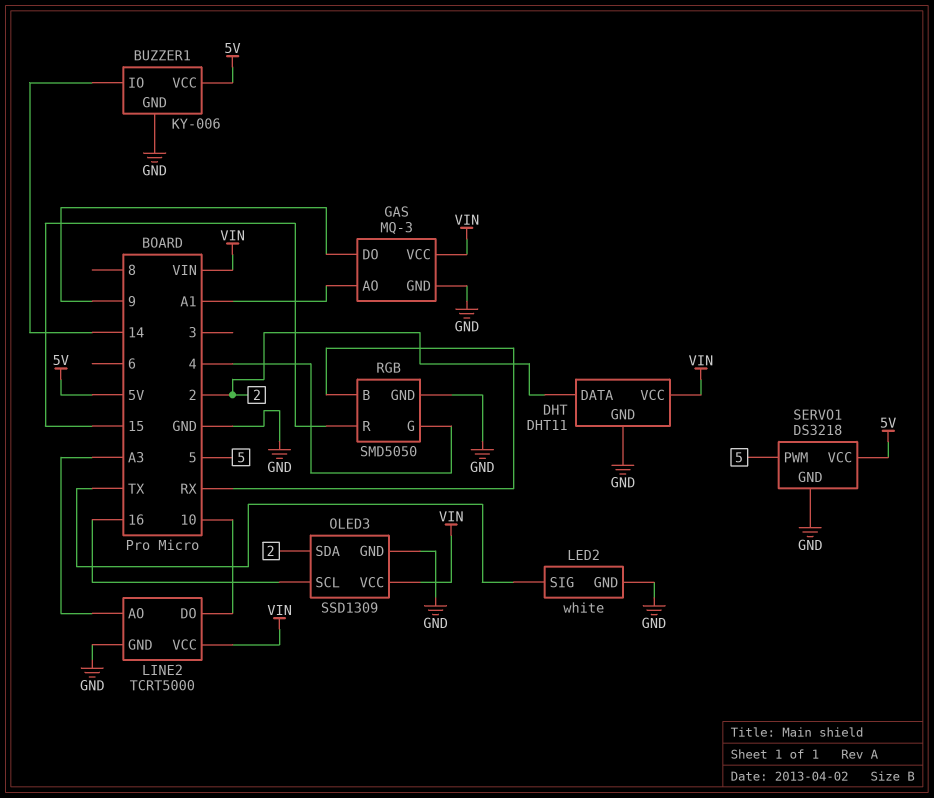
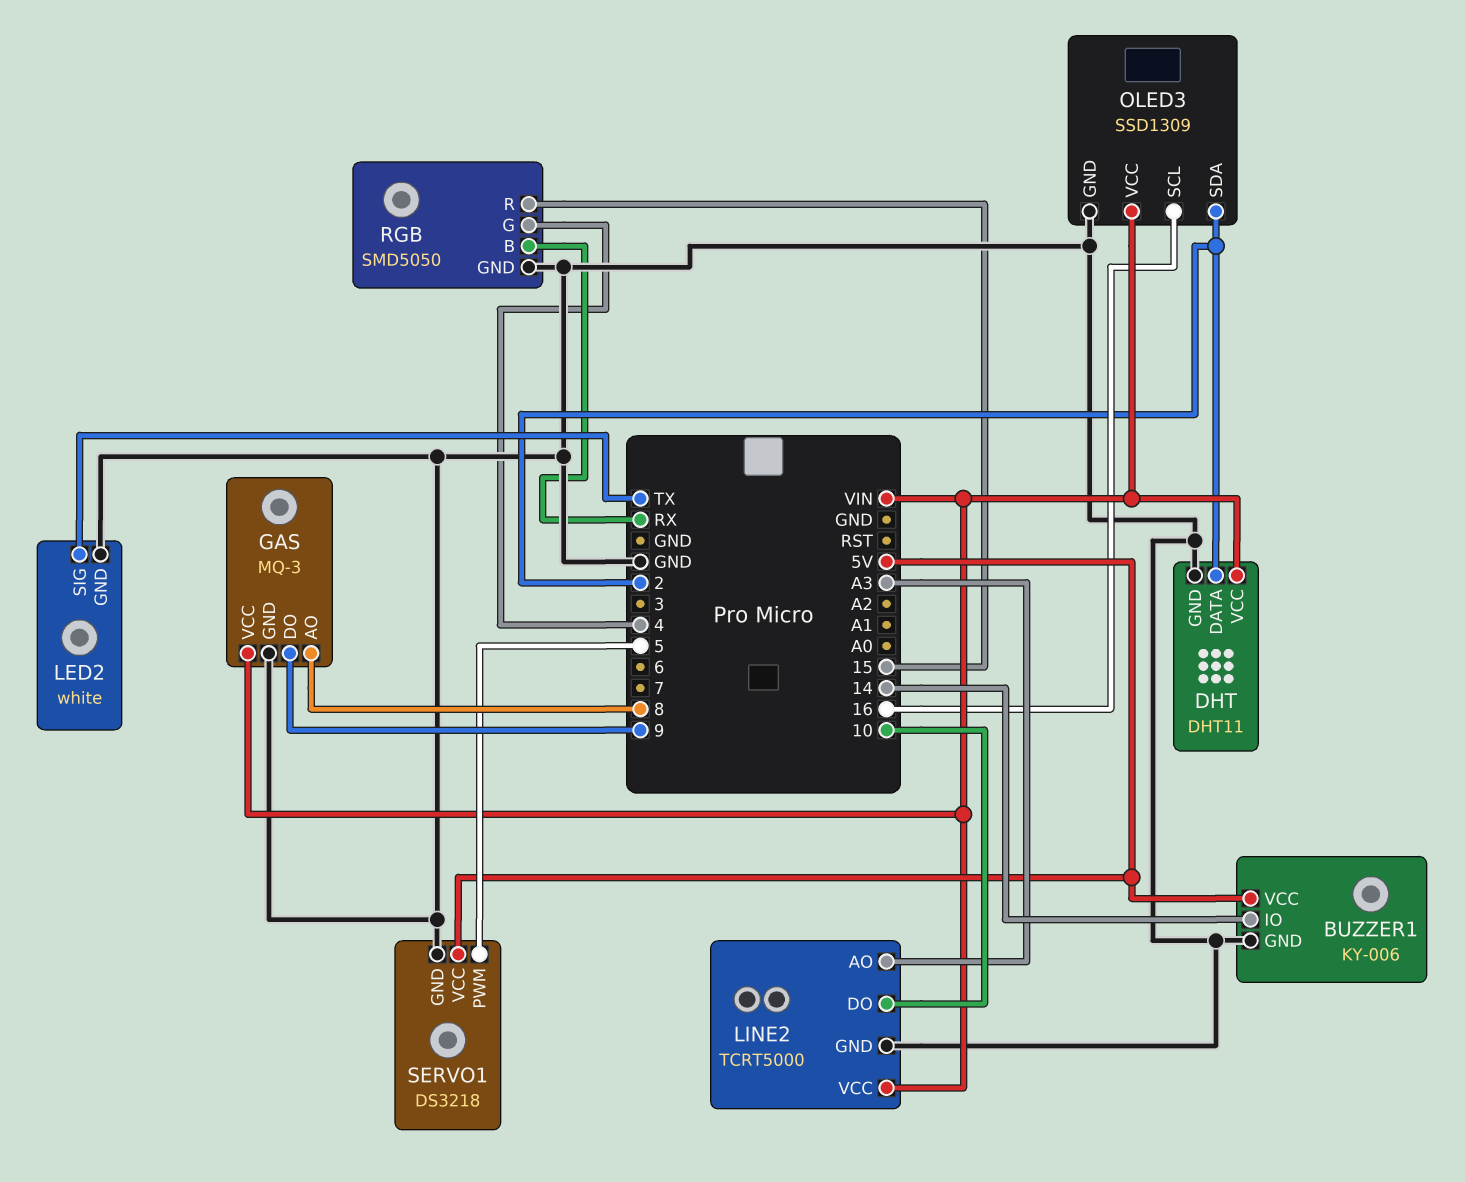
GAS pin AO: A1 -> 8

